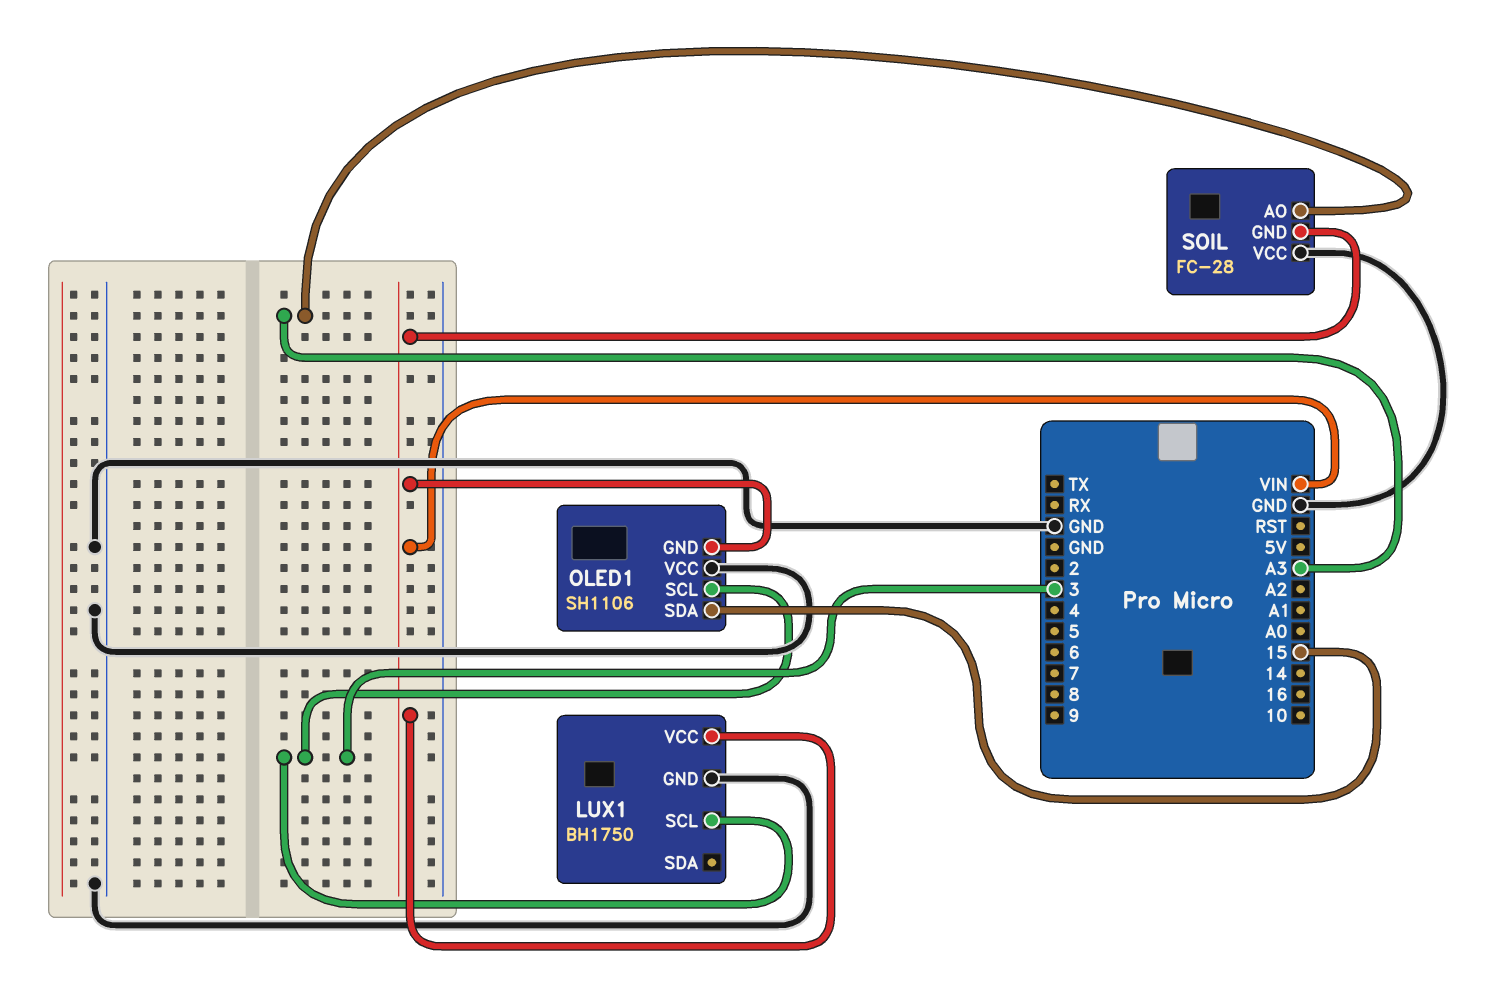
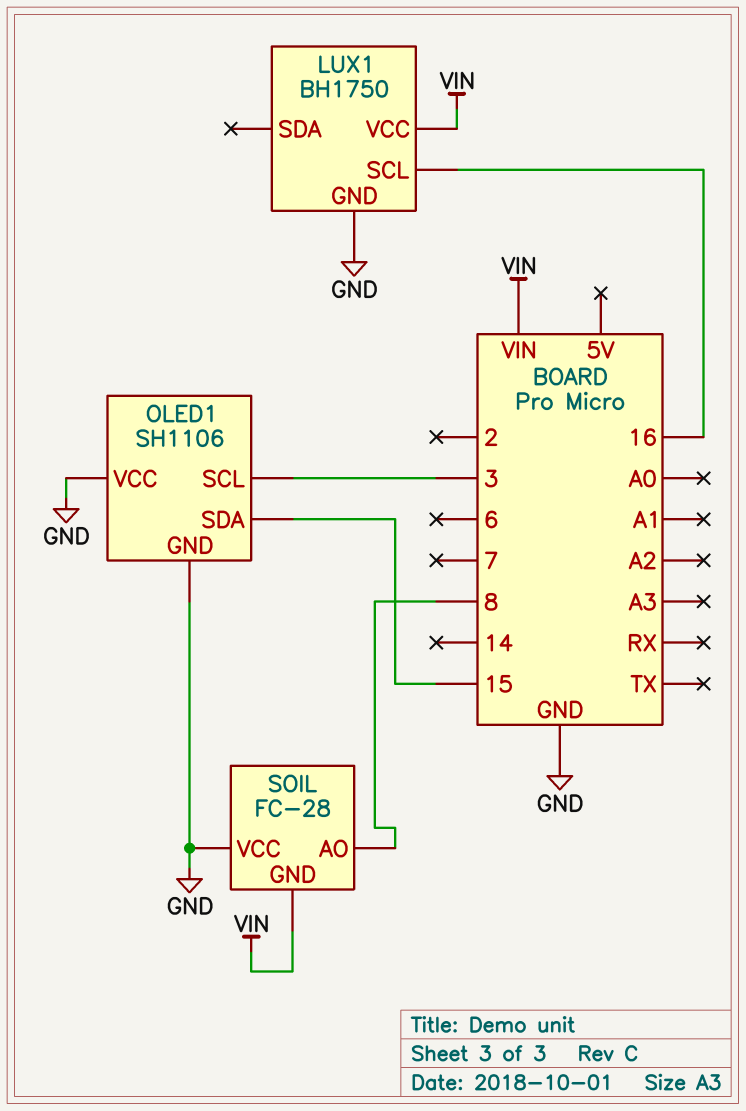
LUX1 pin SCL: 3 -> 16
OLED1 pin GND: VIN -> GND
SOIL pin AO: A3 -> 8

